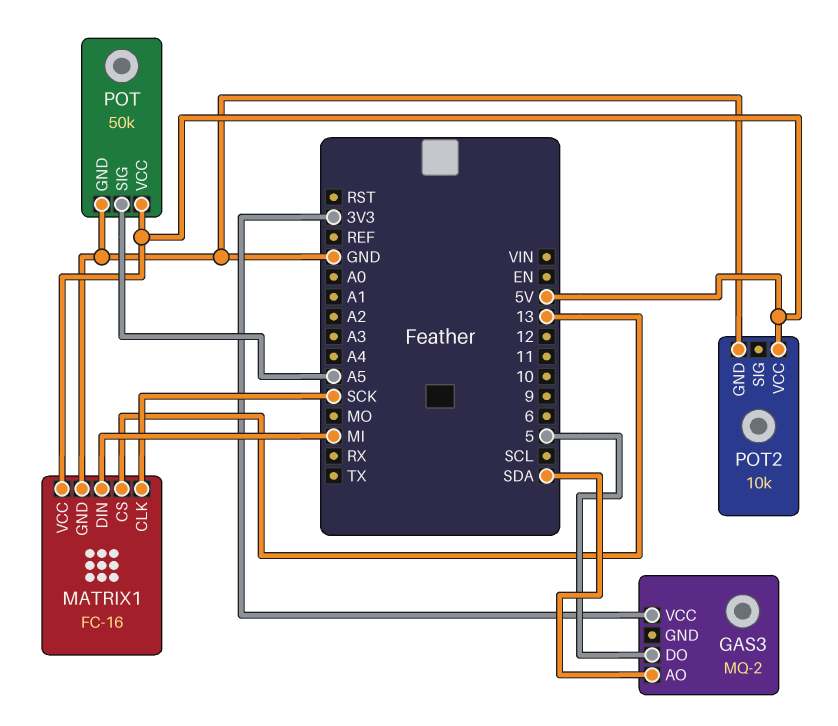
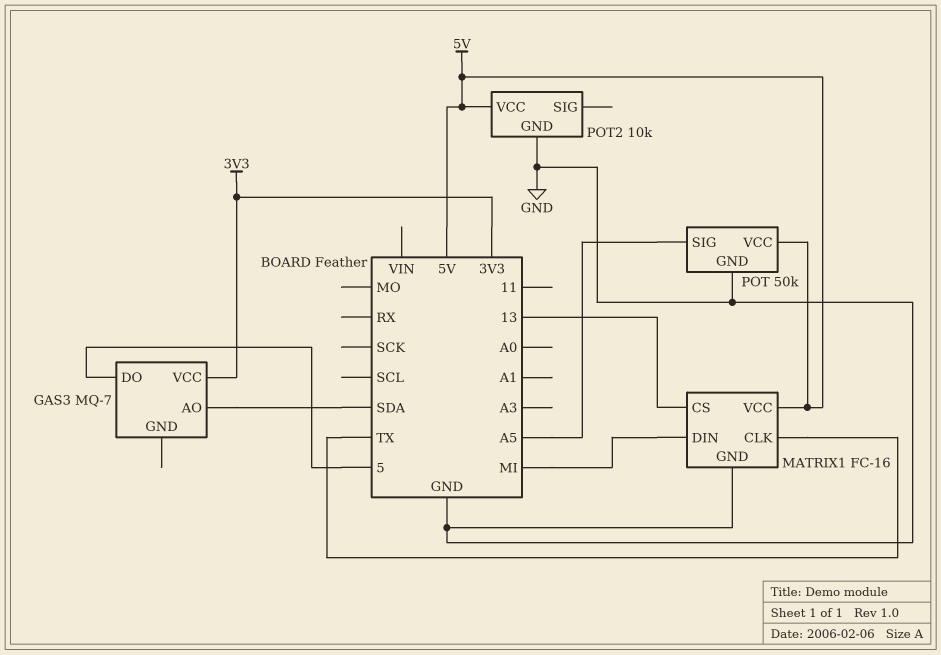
GAS3: MQ-2 -> MQ-7
MATRIX1 pin CLK: SCK -> TX

